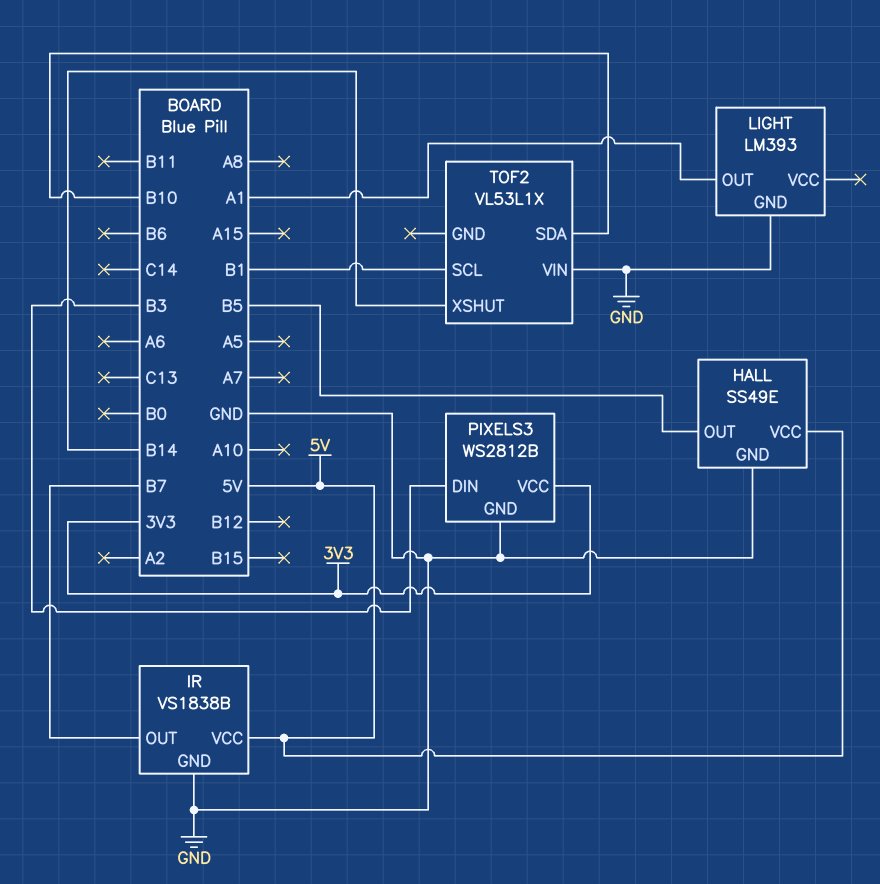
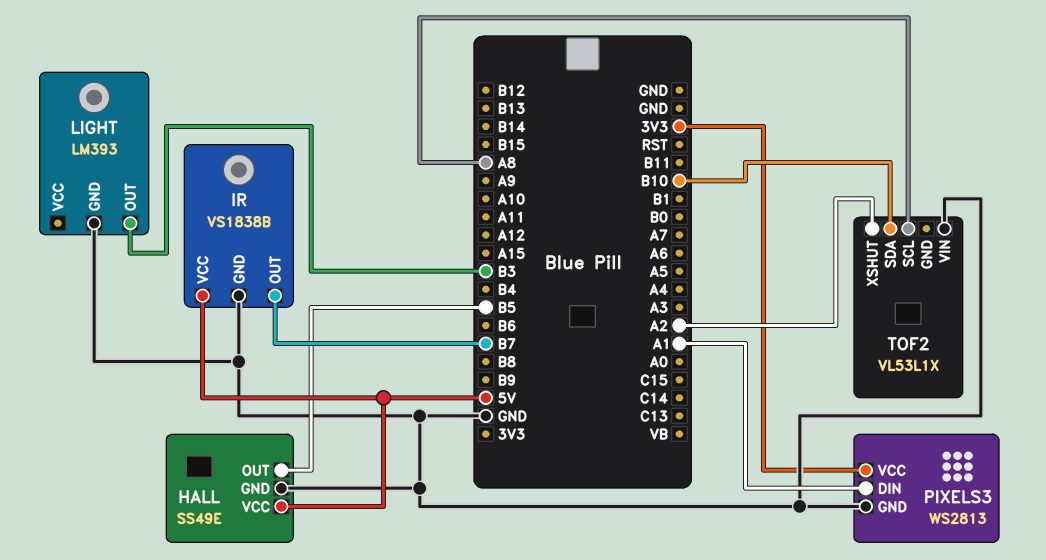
LIGHT pin OUT: A1 -> B3
PIXELS3: WS2812B -> WS2813
PIXELS3 pin DIN: B3 -> A1
TOF2 pin SCL: B1 -> A8
TOF2 pin XSHUT: B14 -> A2

